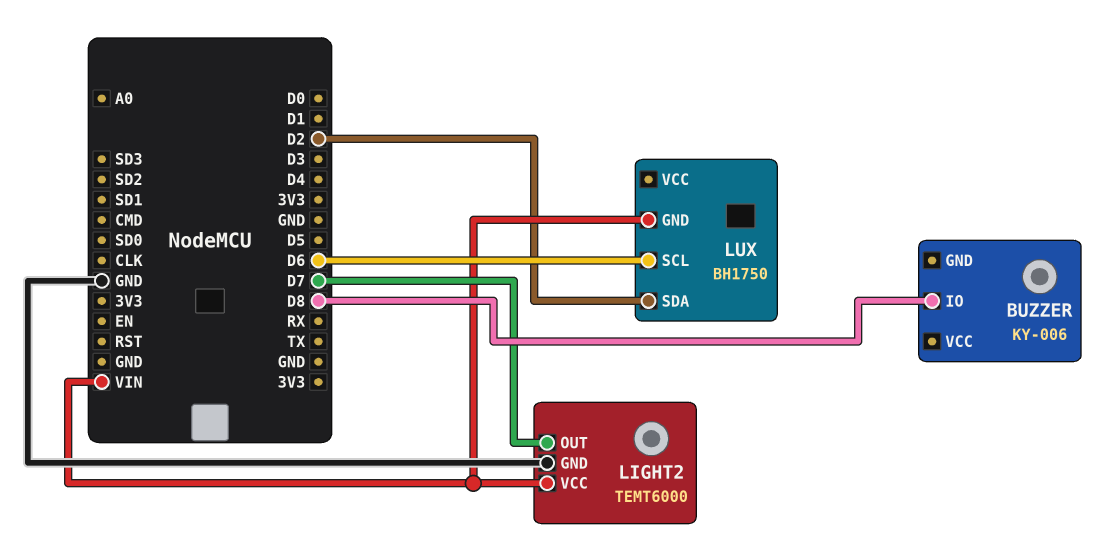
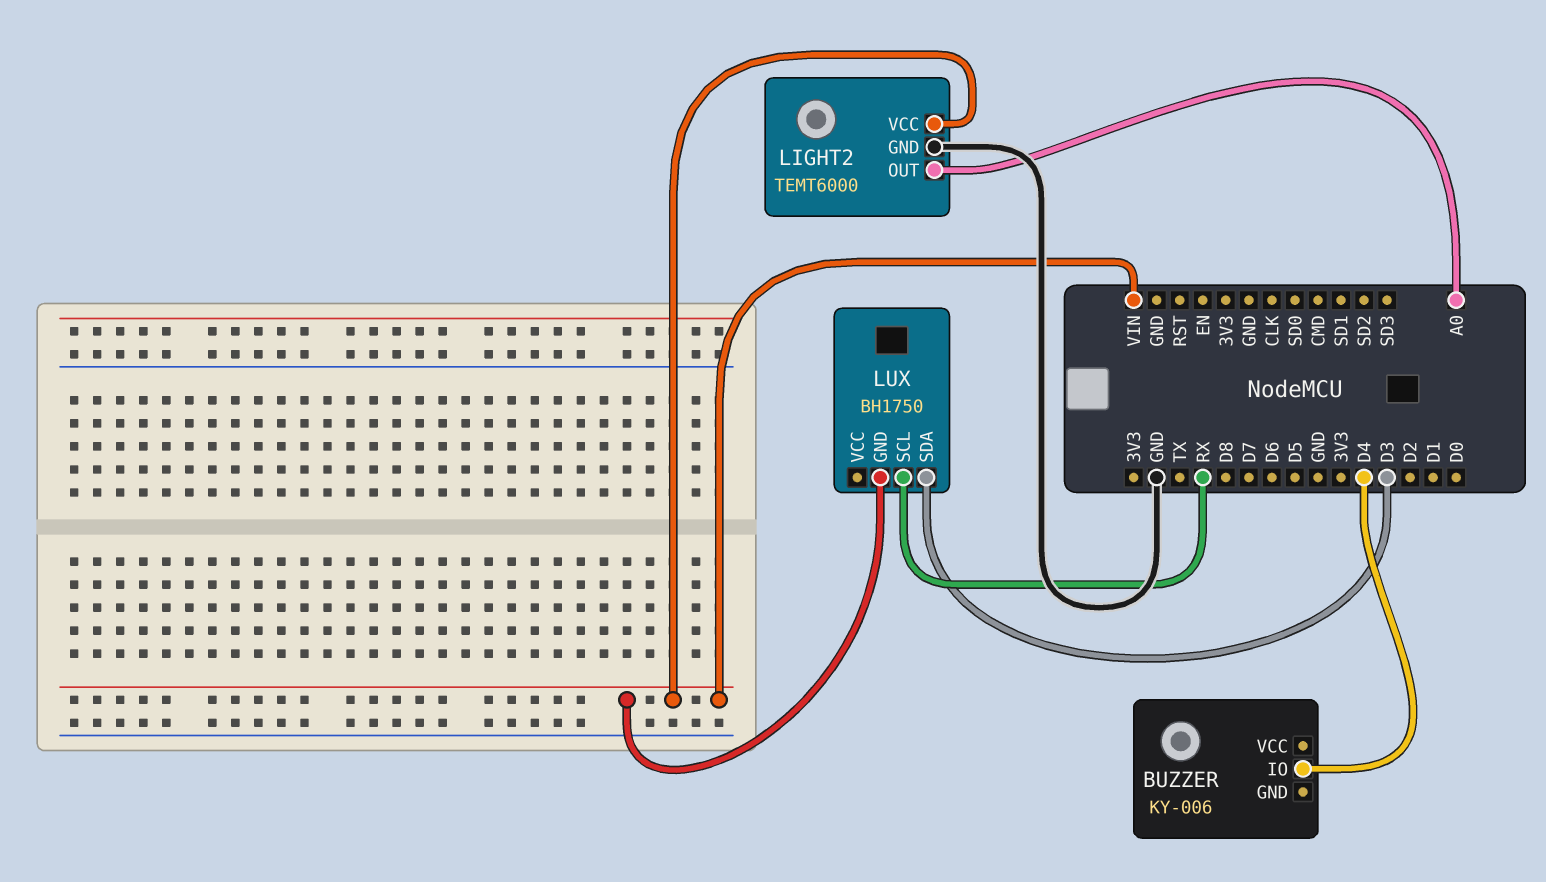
BUZZER pin IO: D8 -> D4
LIGHT2 pin OUT: D7 -> A0
LUX pin SCL: D6 -> RX
LUX pin SDA: D2 -> D3

